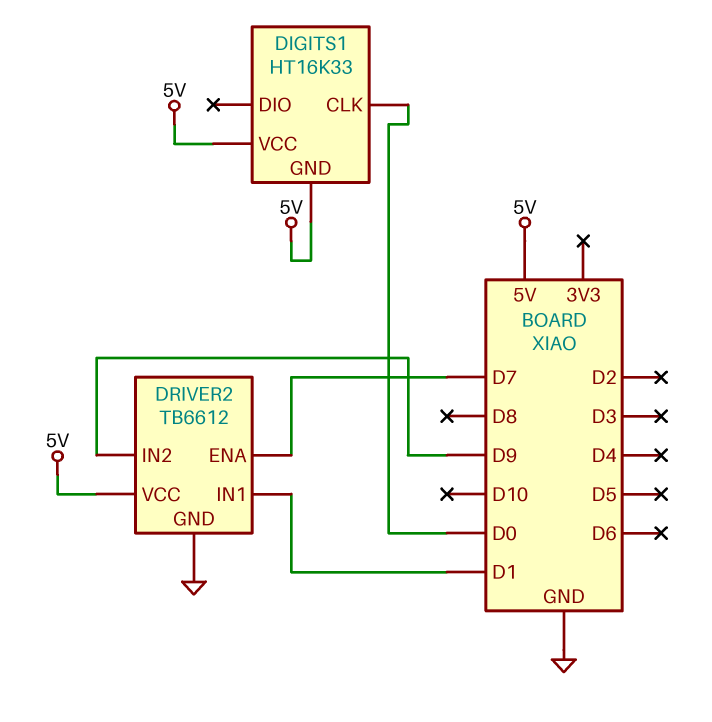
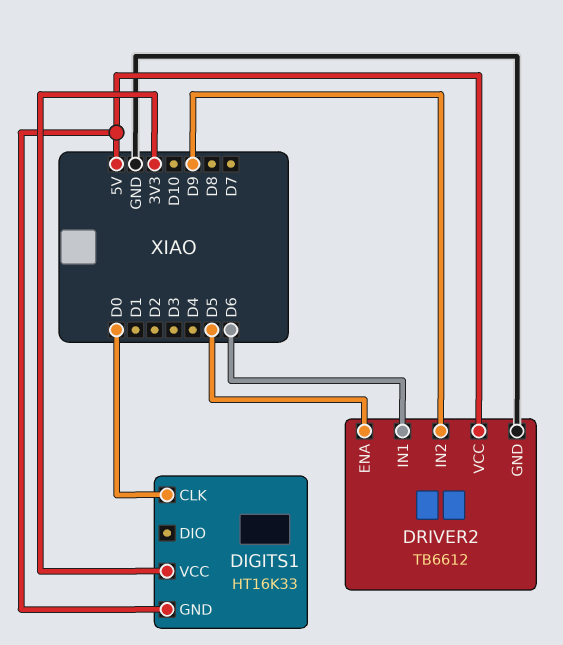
DIGITS1 pin VCC: 5V -> 3V3
DRIVER2 pin ENA: D7 -> D5
DRIVER2 pin IN1: D1 -> D6

